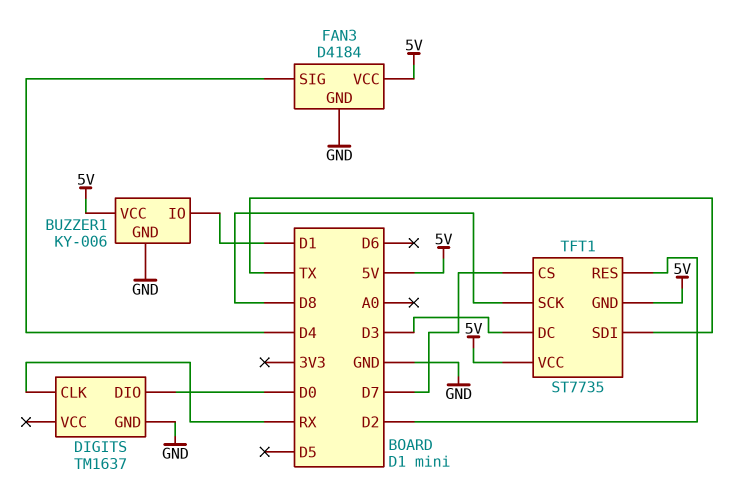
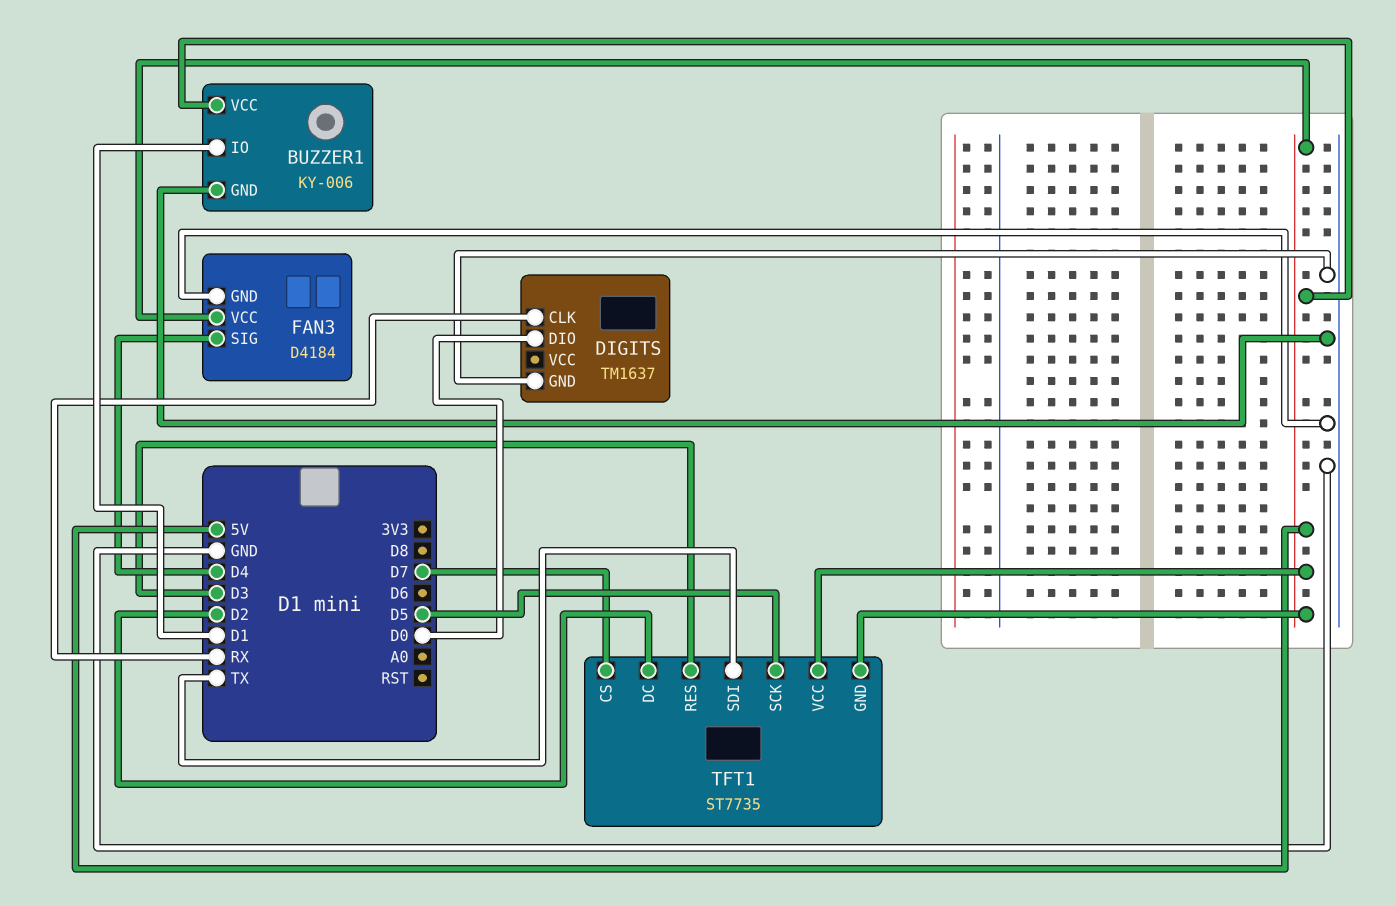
TFT1 pin DC: D3 -> D2
TFT1 pin RES: D2 -> D3
TFT1 pin SCK: D8 -> D5

